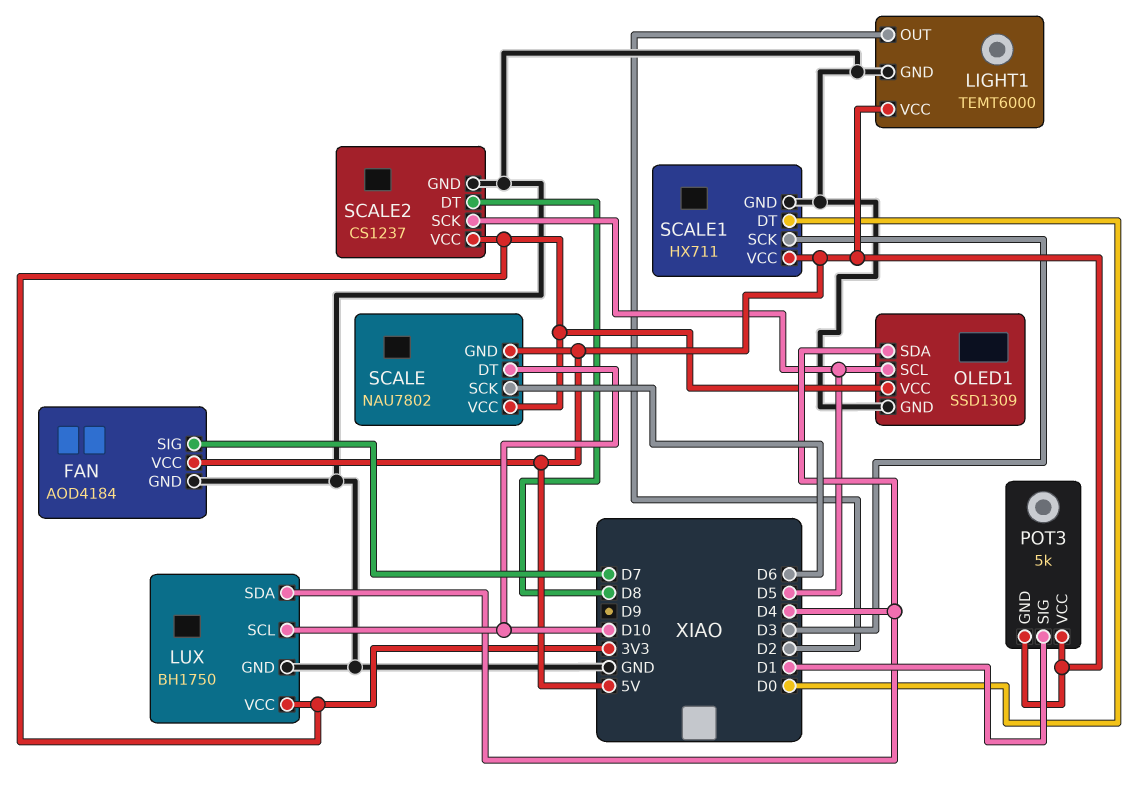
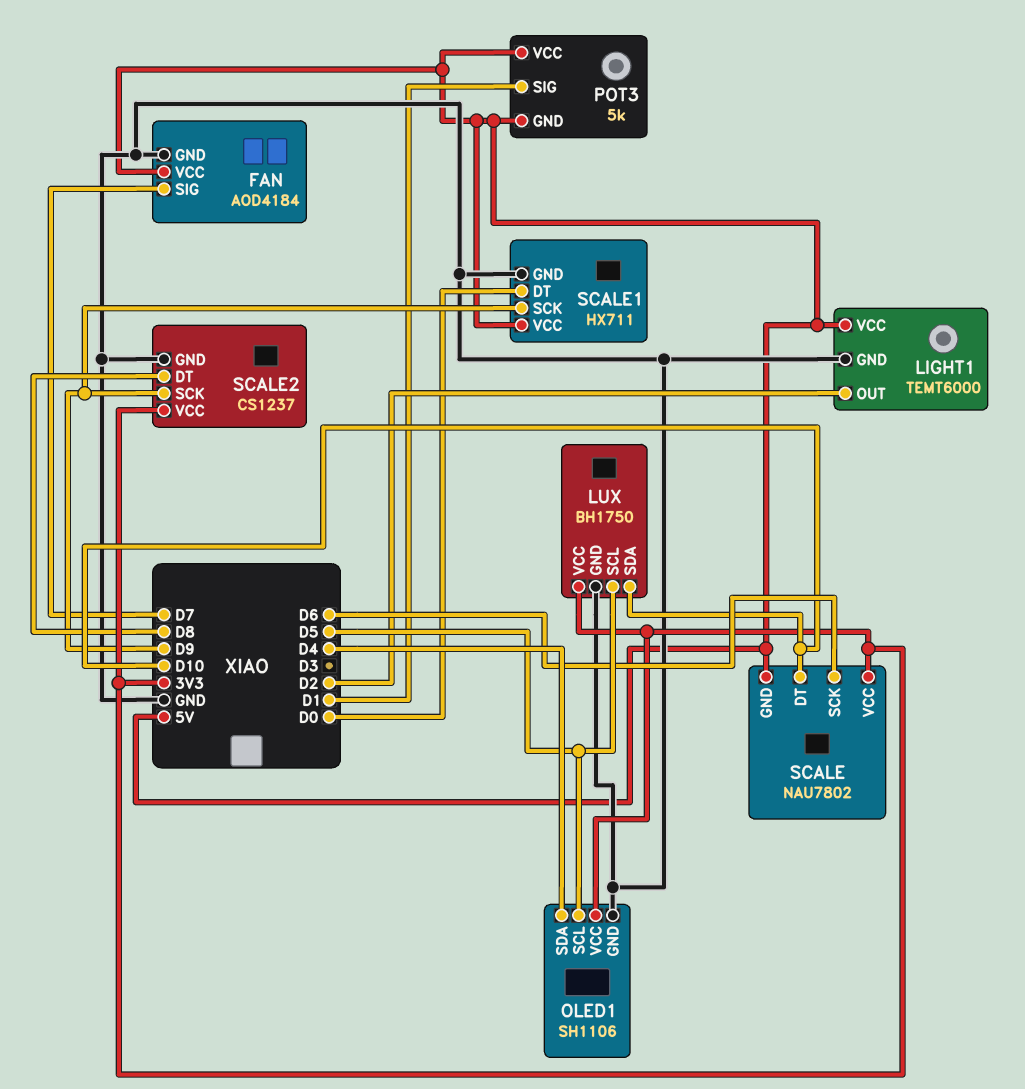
LUX pin SCL: D10 -> D5
LUX pin SDA: D4 -> D10
OLED1: SSD1309 -> SH1106
SCALE1 pin SCK: D3 -> D9
SCALE2 pin SCK: D5 -> D9

